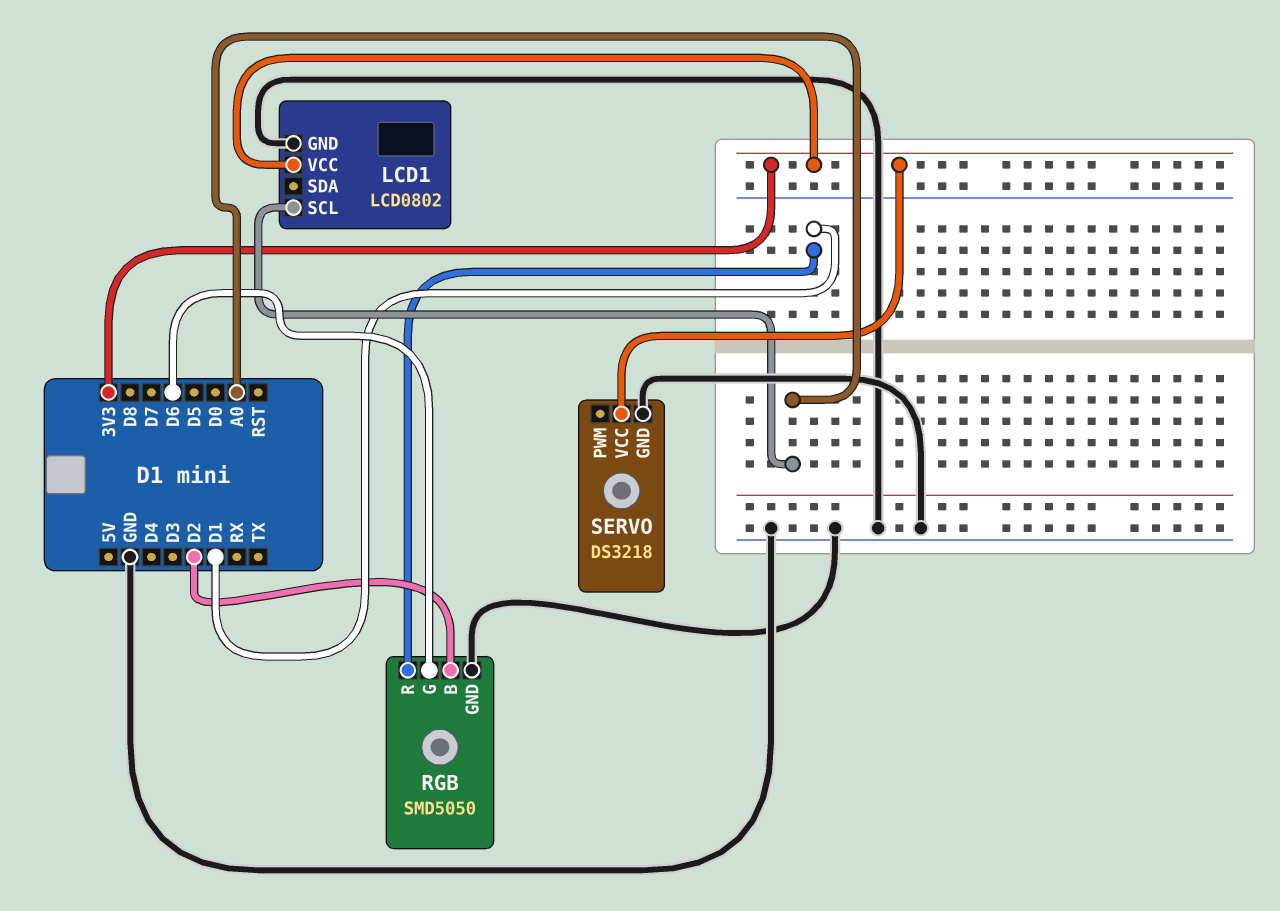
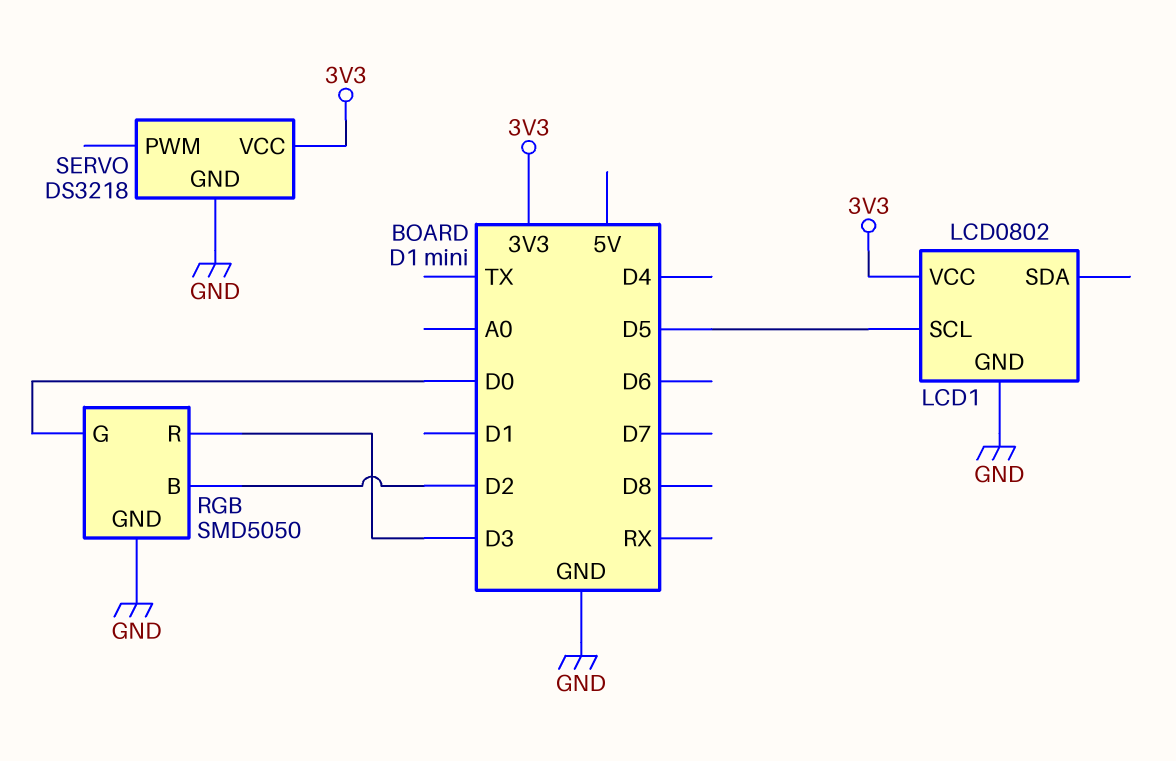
LCD1 pin SCL: A0 -> D5
RGB pin G: D6 -> D0
RGB pin R: D1 -> D3

